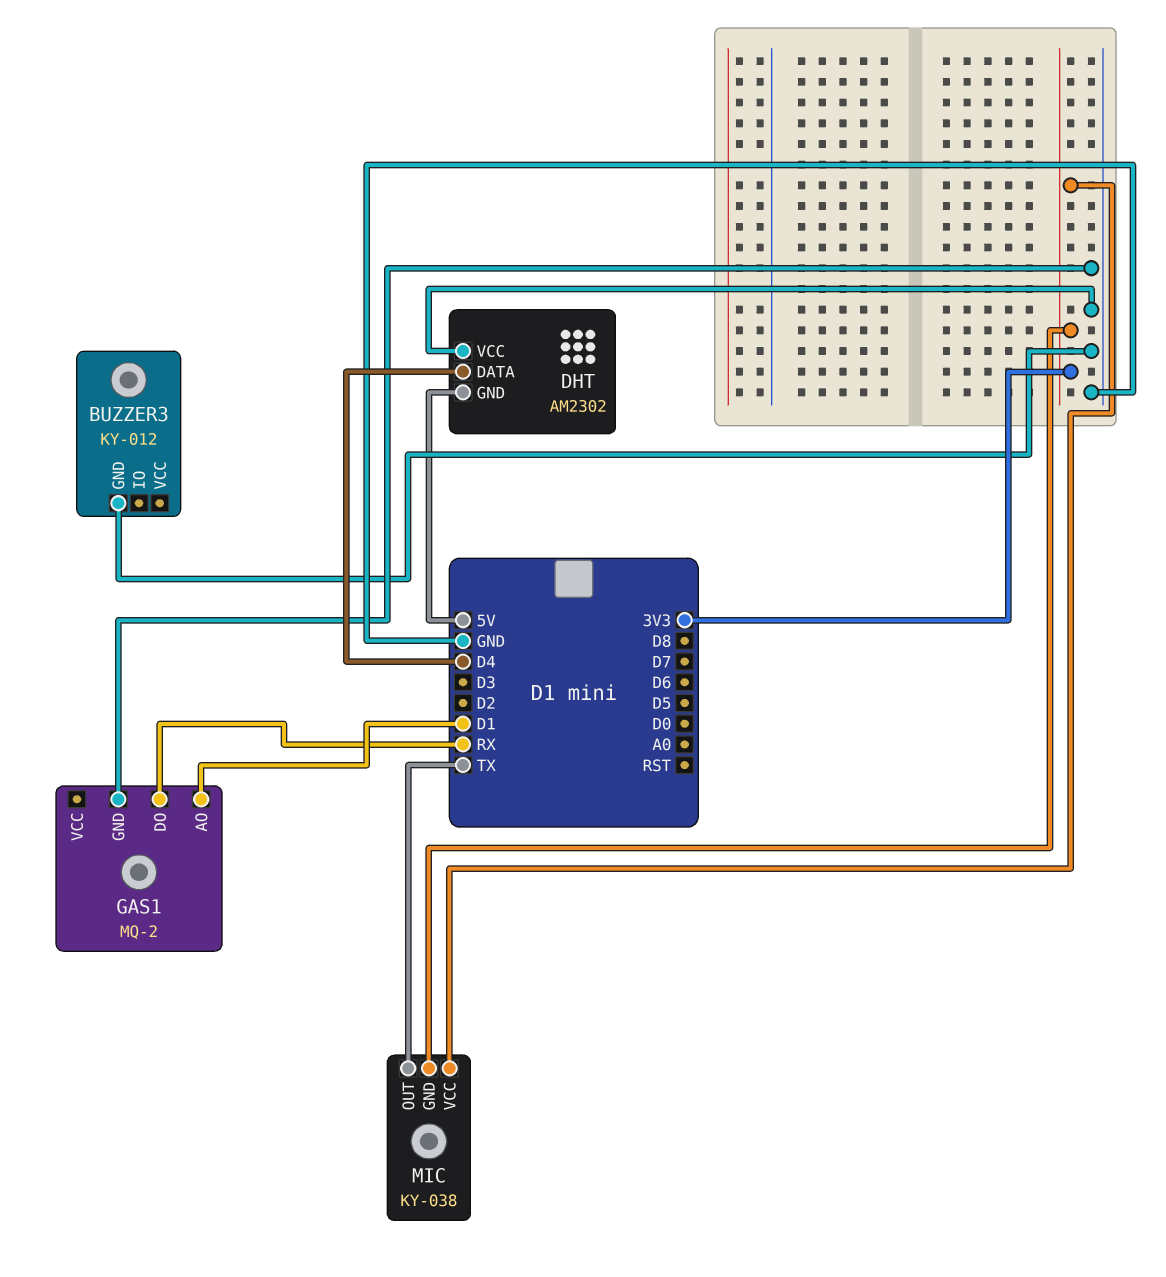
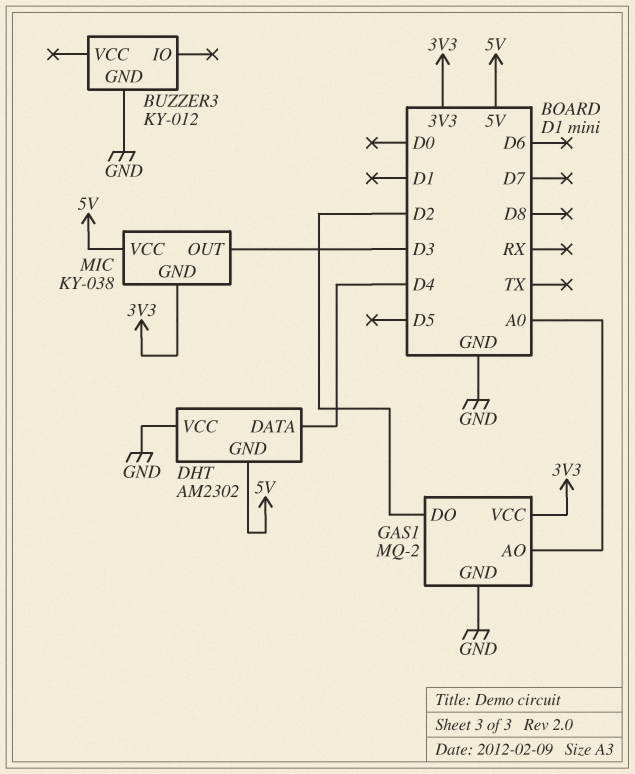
GAS1 pin AO: D1 -> A0
GAS1 pin DO: RX -> D2
GAS1 pin VCC: none -> 3V3
MIC pin OUT: TX -> D3
MIC pin VCC: 3V3 -> 5V

